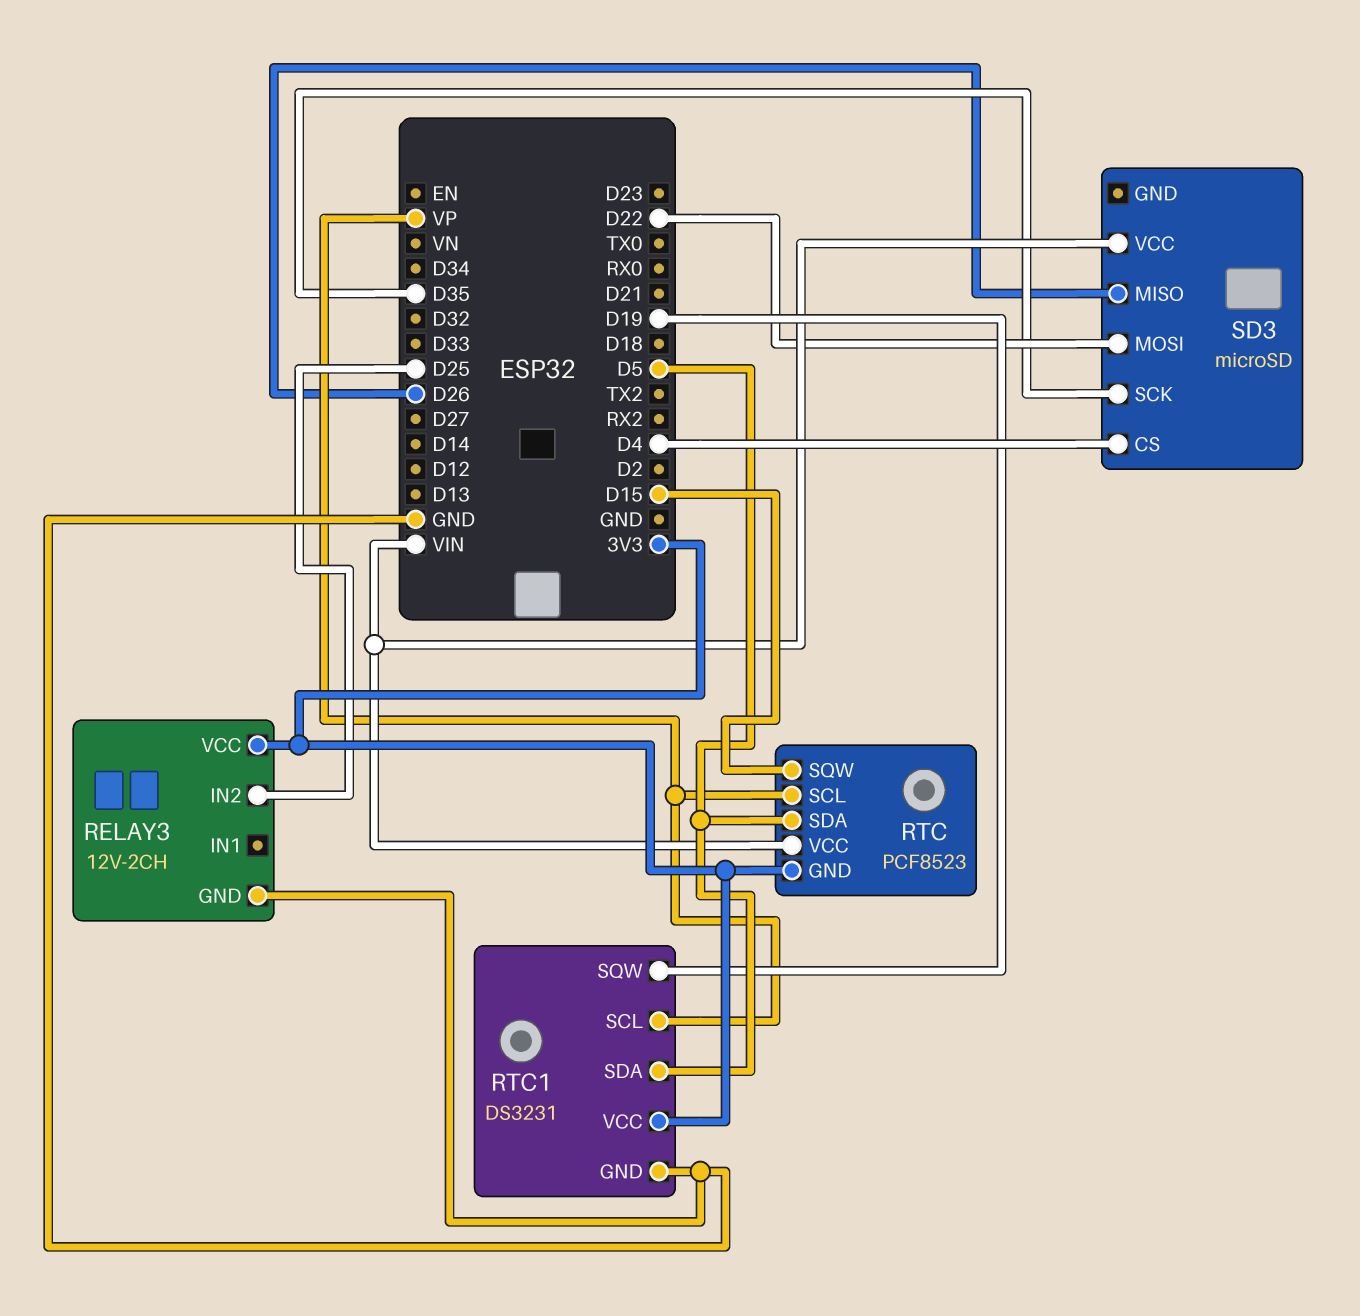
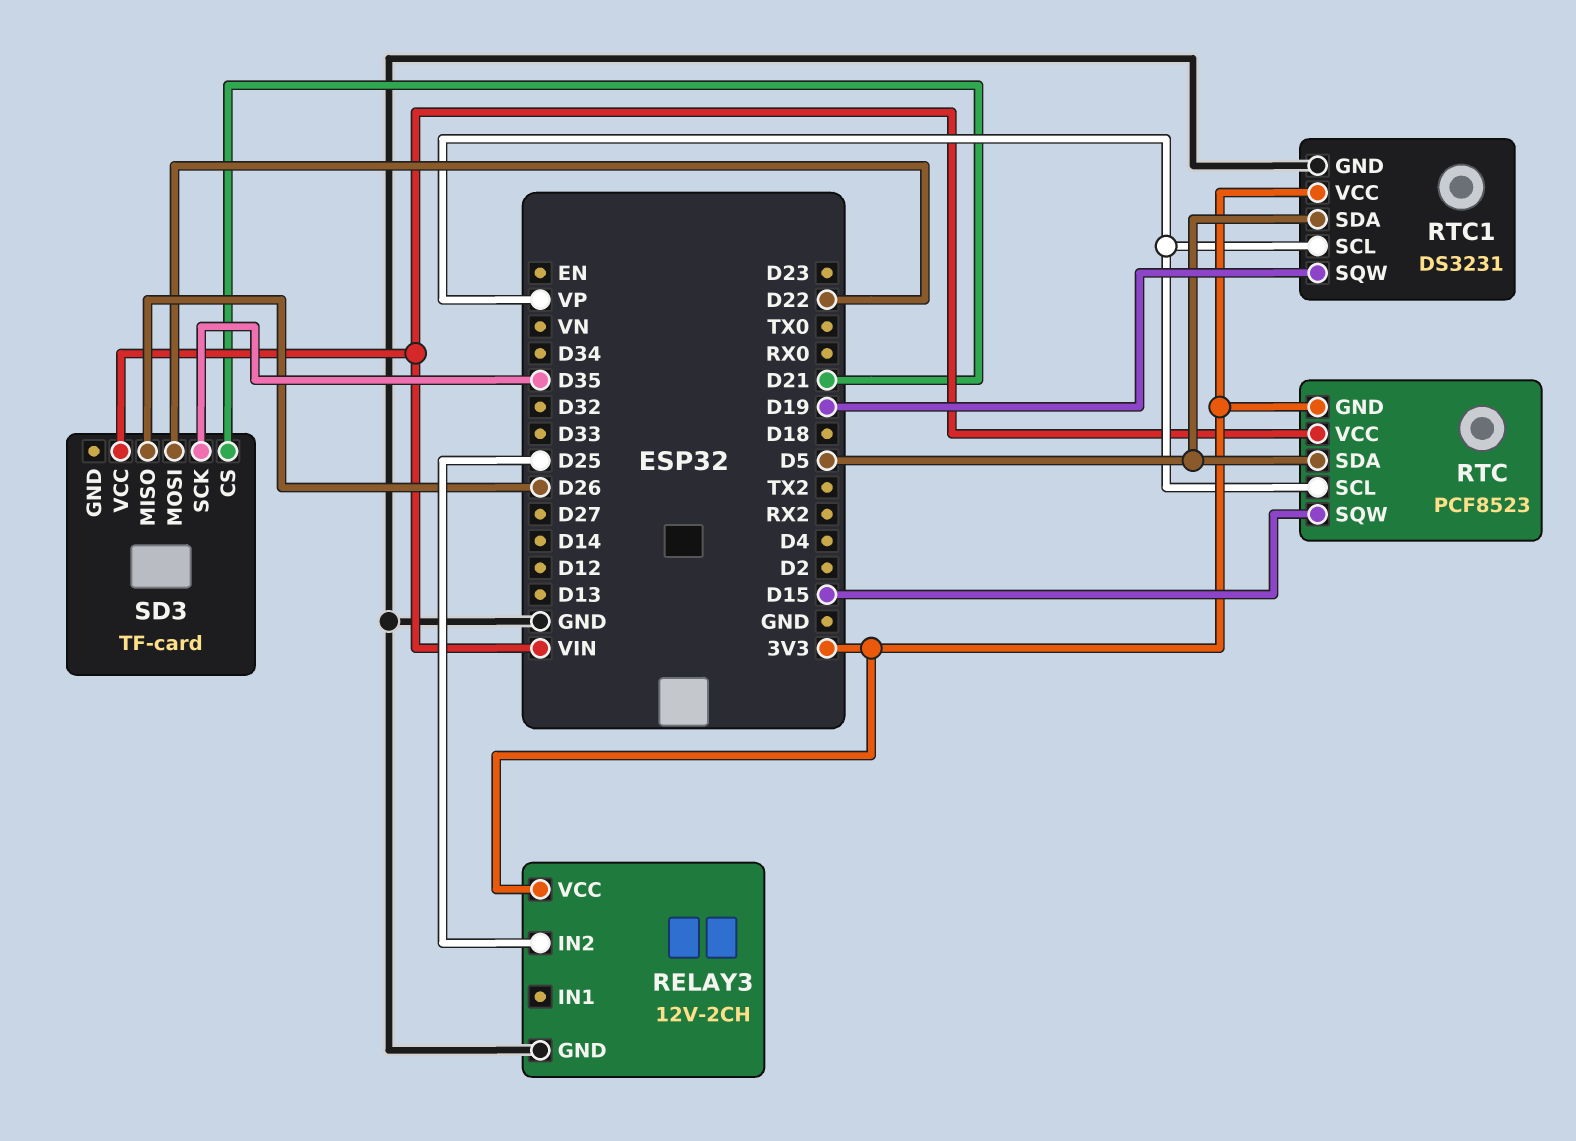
SD3: microSD -> TF-card
SD3 pin CS: D4 -> D21

